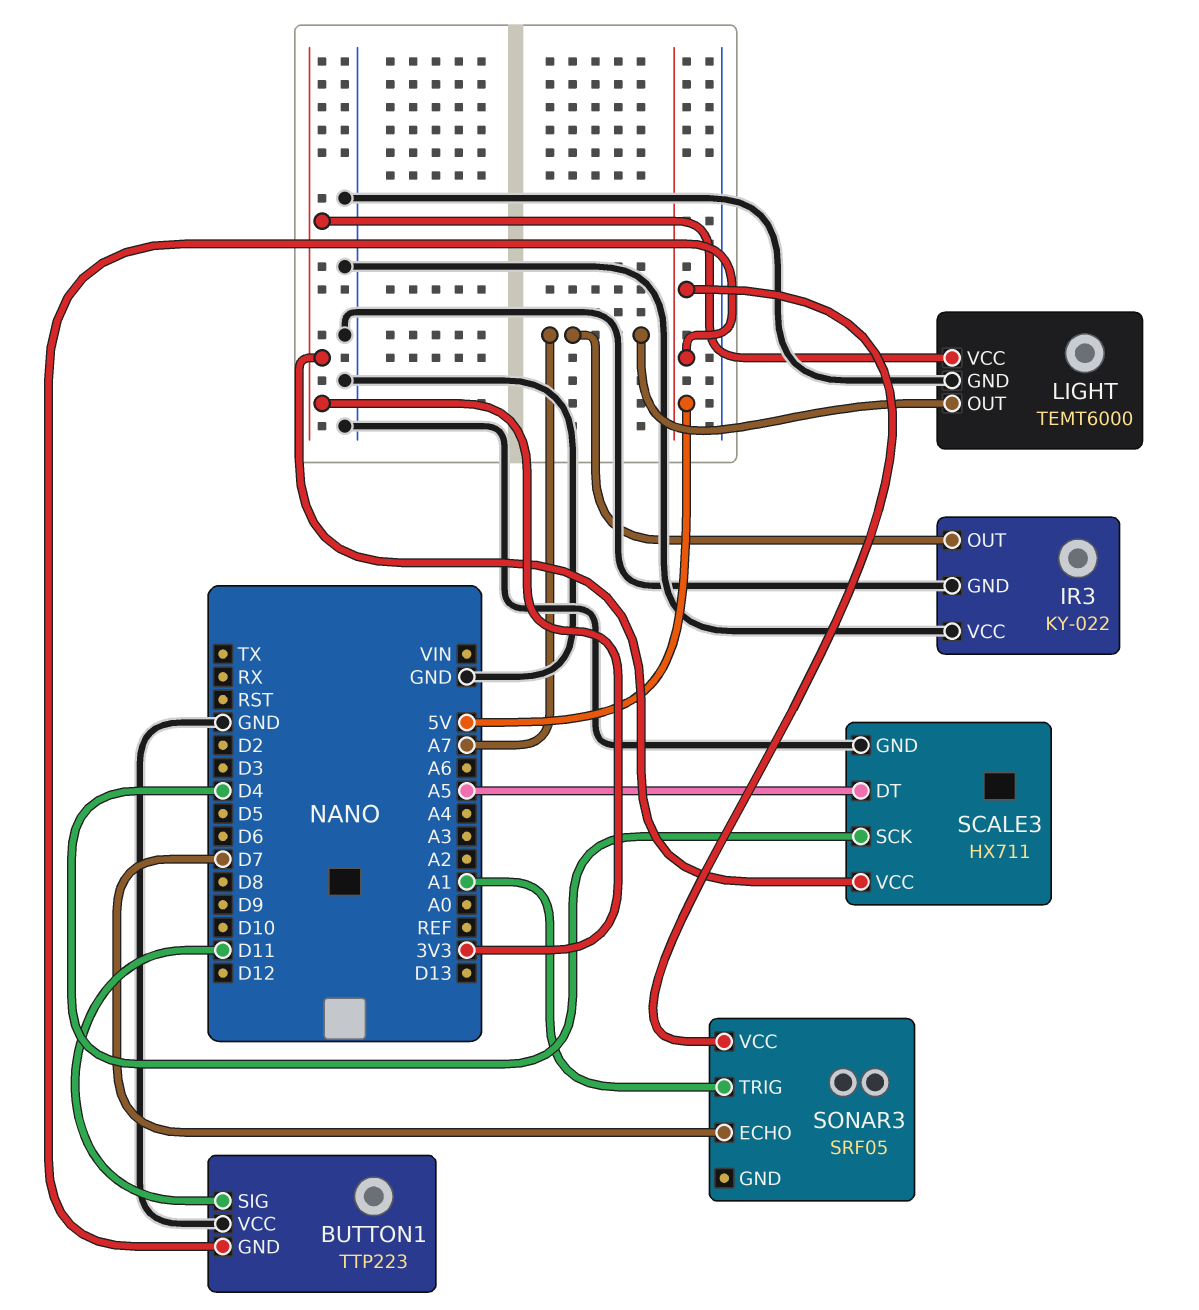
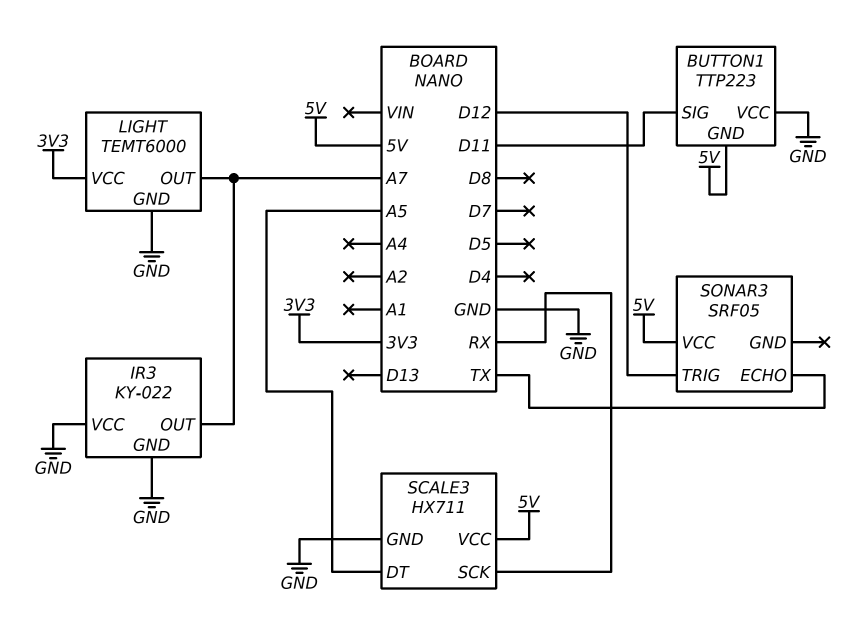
SCALE3 pin SCK: D4 -> RX
SCALE3 pin VCC: 3V3 -> 5V
SONAR3 pin ECHO: D7 -> TX
SONAR3 pin TRIG: A1 -> D12

